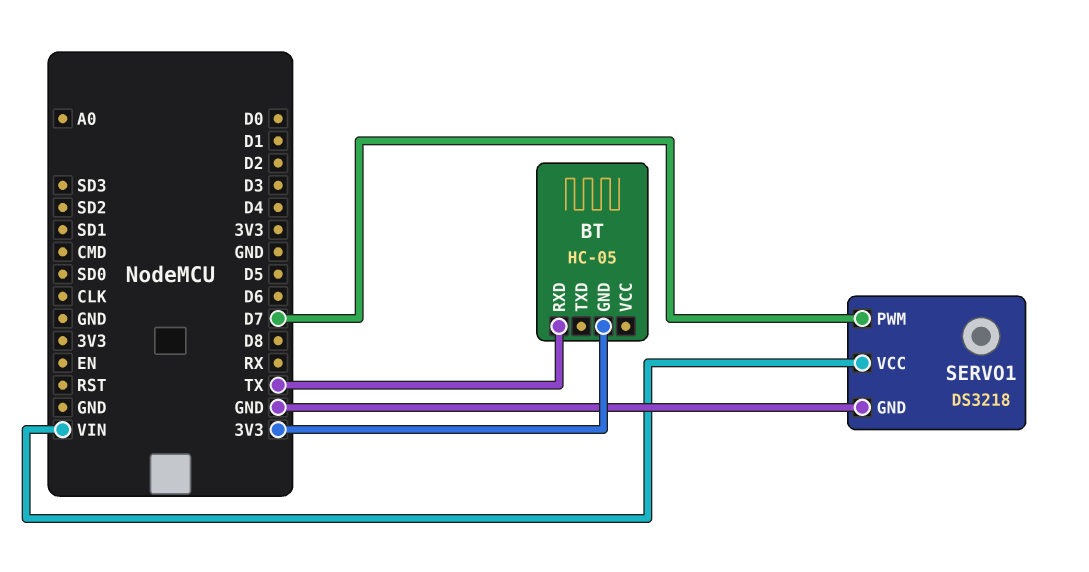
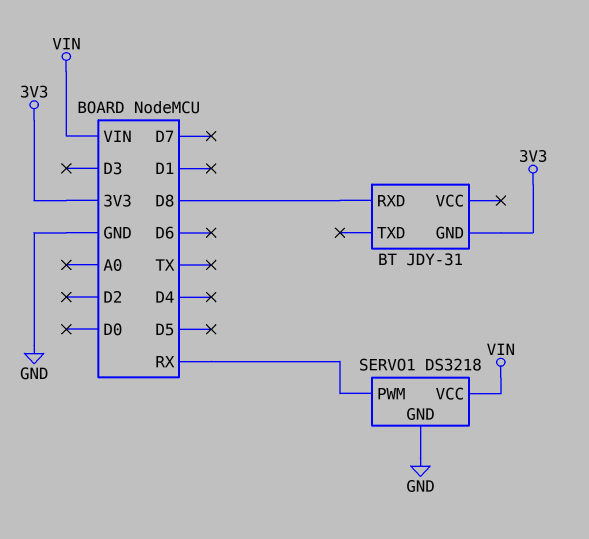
BT: HC-05 -> JDY-31
BT pin RXD: TX -> D8
SERVO1 pin PWM: D7 -> RX

